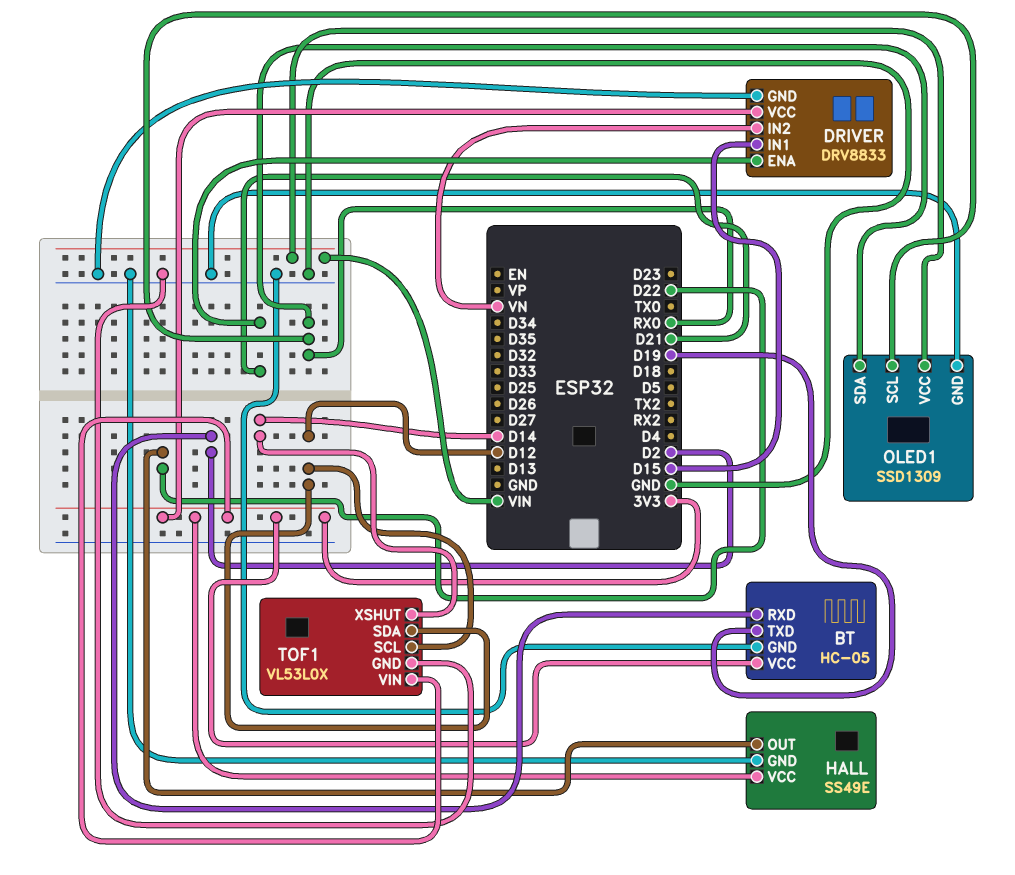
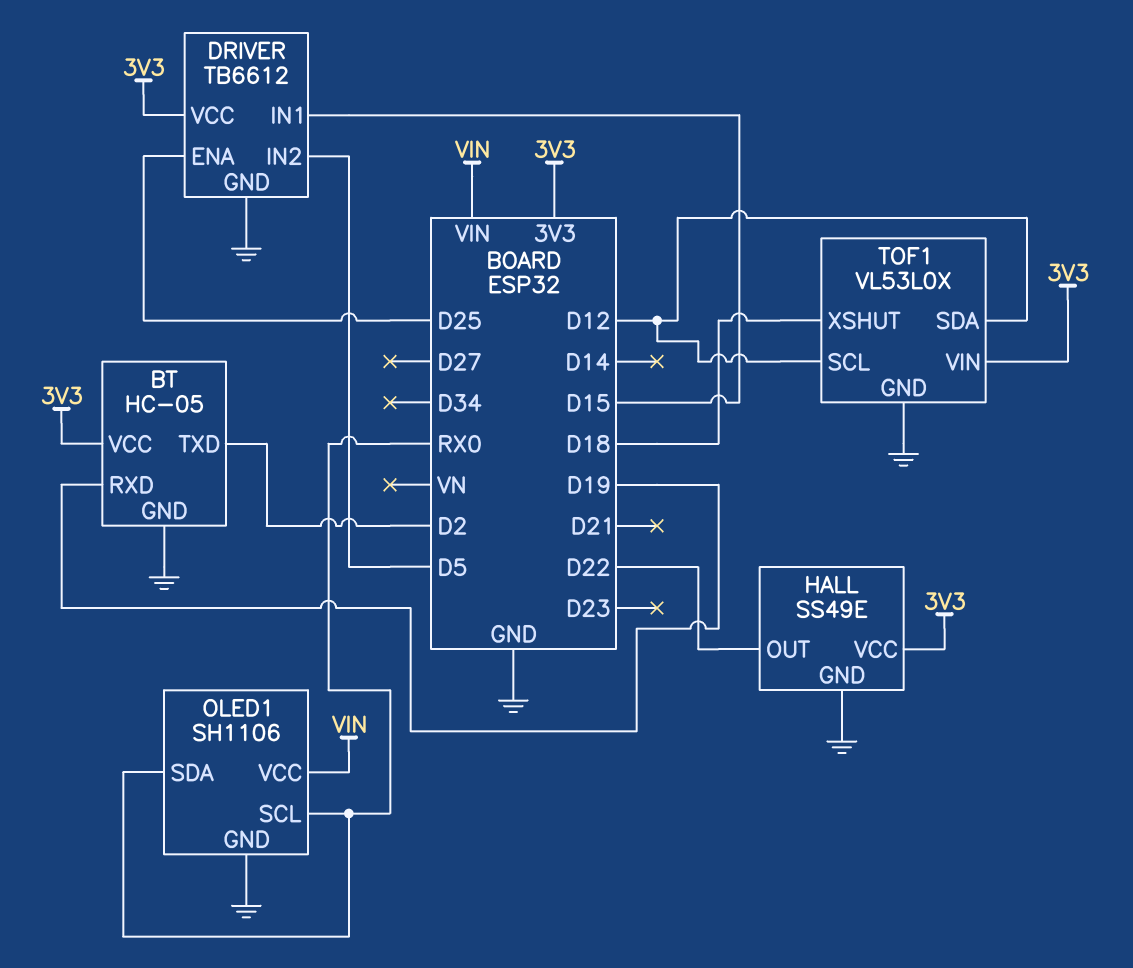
BT pin RXD: D2 -> D19
BT pin TXD: D19 -> D2
DRIVER: DRV8833 -> TB6612
DRIVER pin ENA: D21 -> D25
DRIVER pin IN2: VN -> D5
OLED1: SSD1309 -> SH1106
TOF1 pin XSHUT: D14 -> D18

